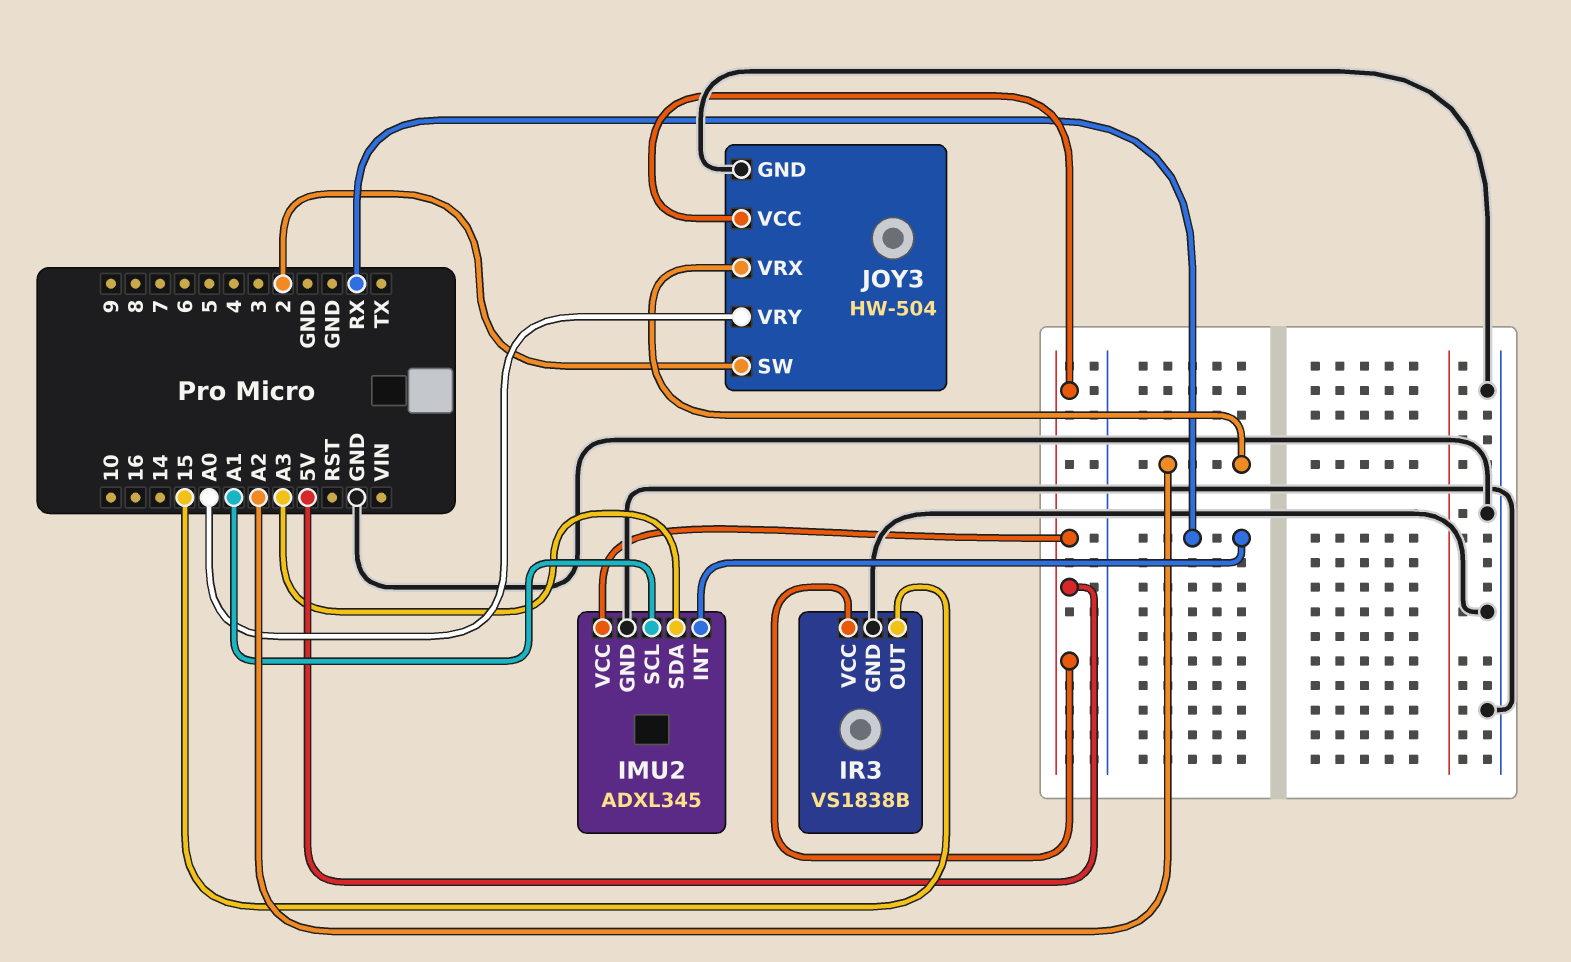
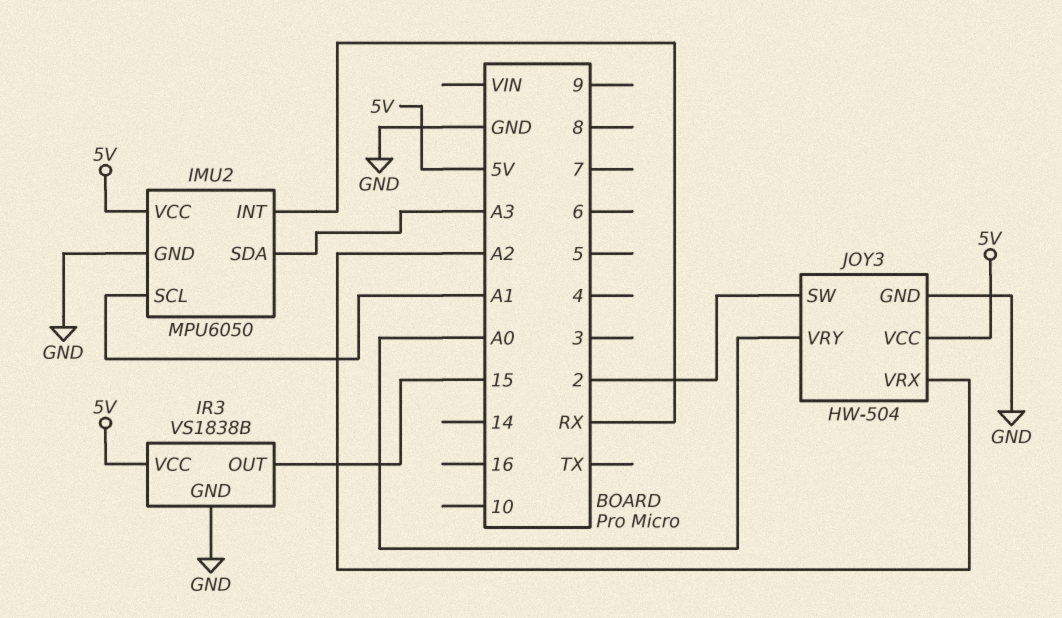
IMU2: ADXL345 -> MPU6050

